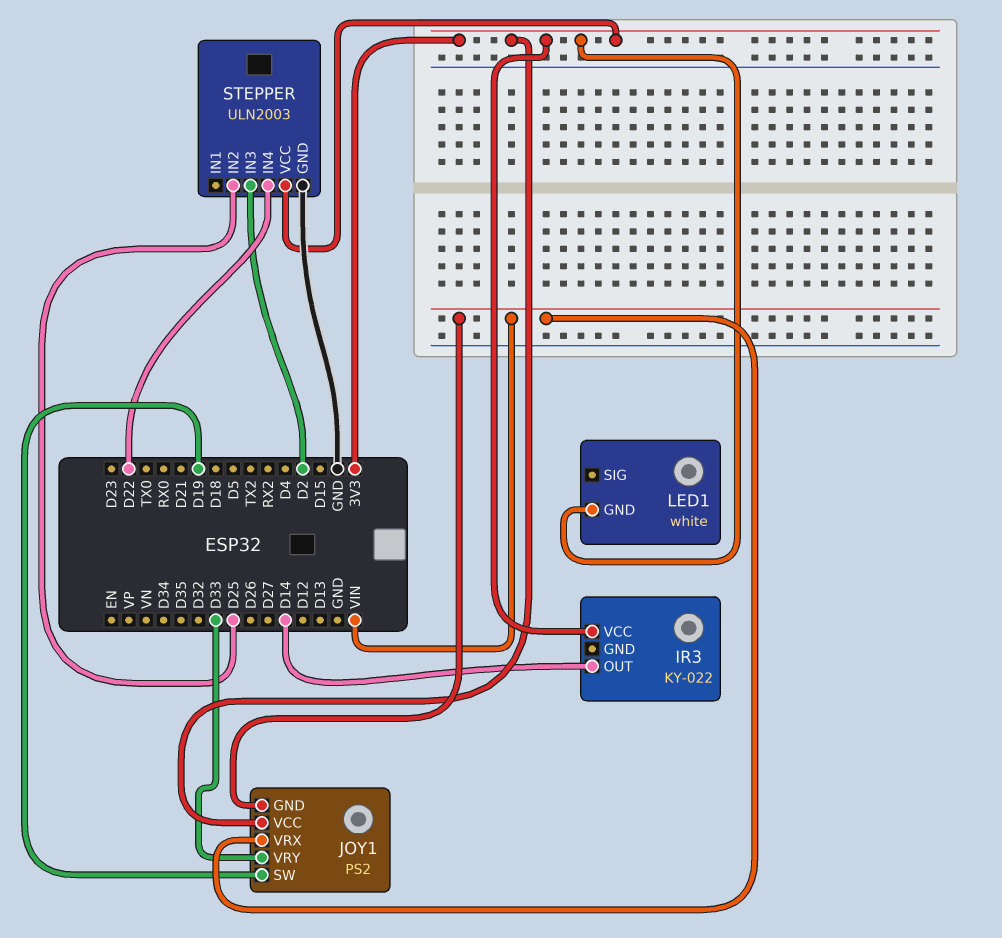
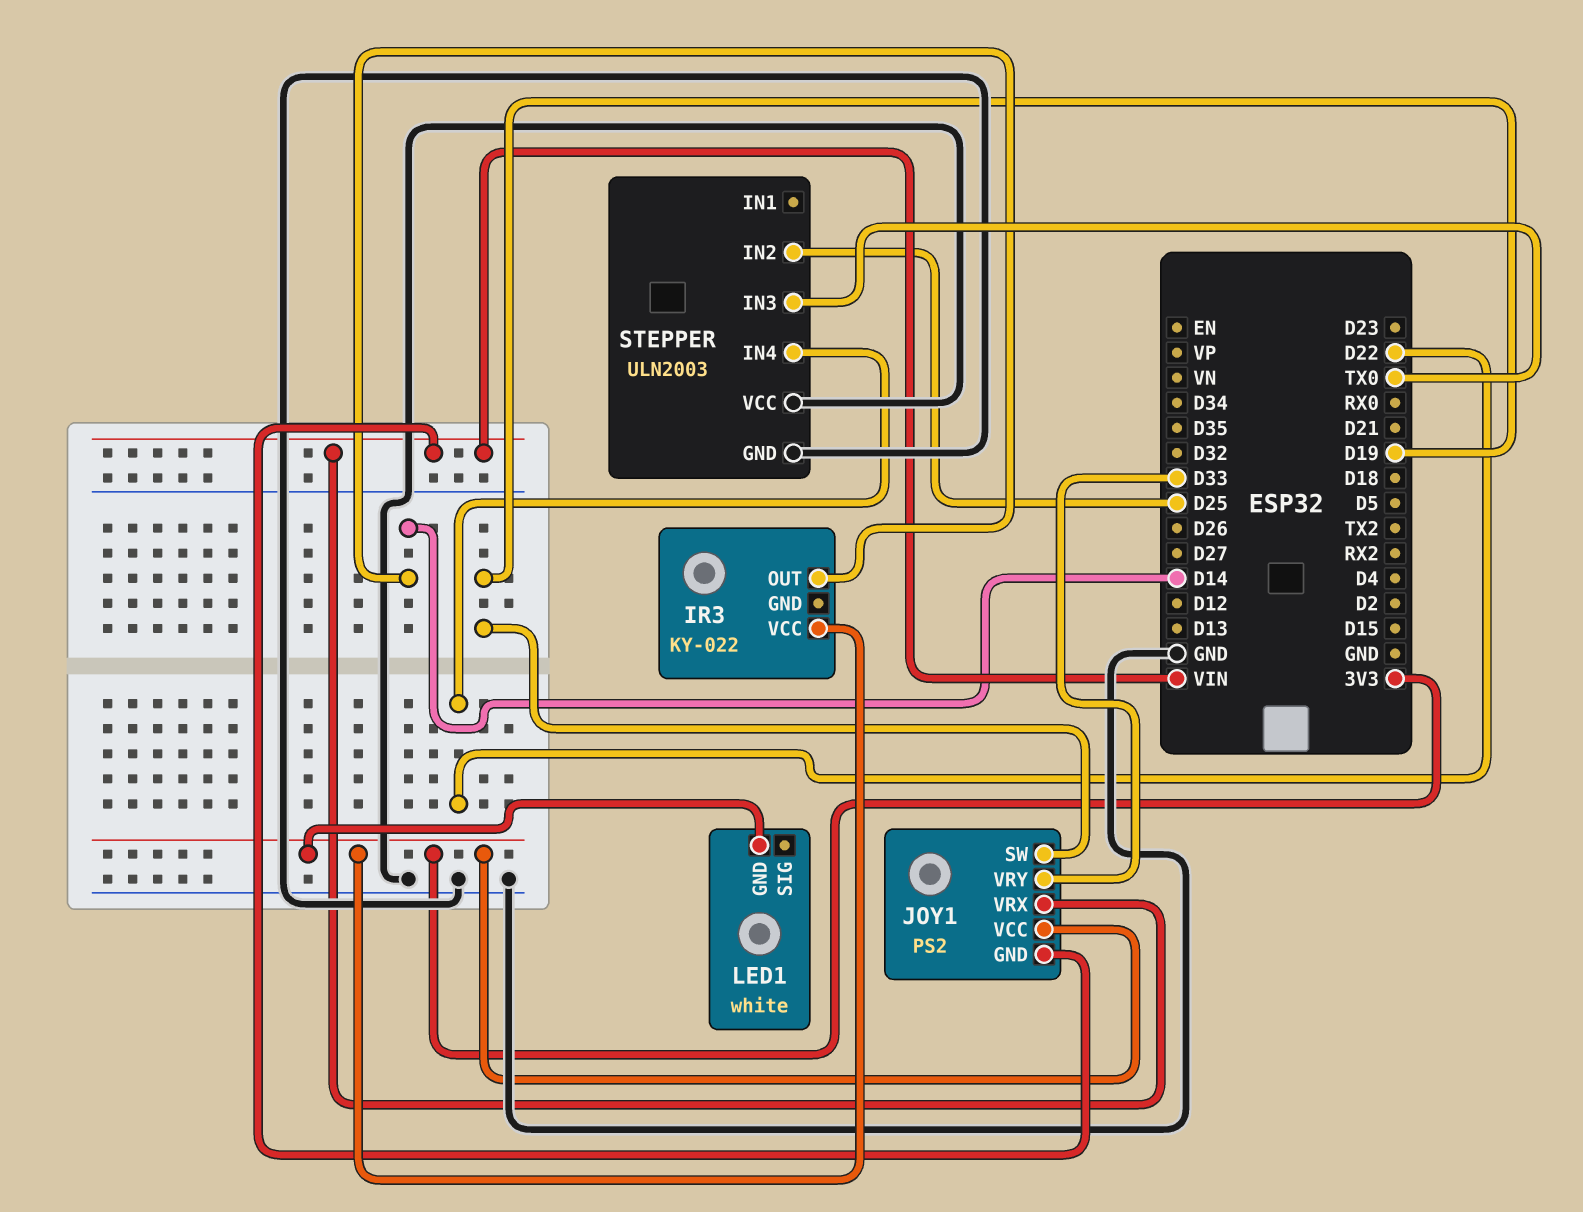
STEPPER pin IN3: D2 -> TX0
STEPPER pin VCC: 3V3 -> GND

